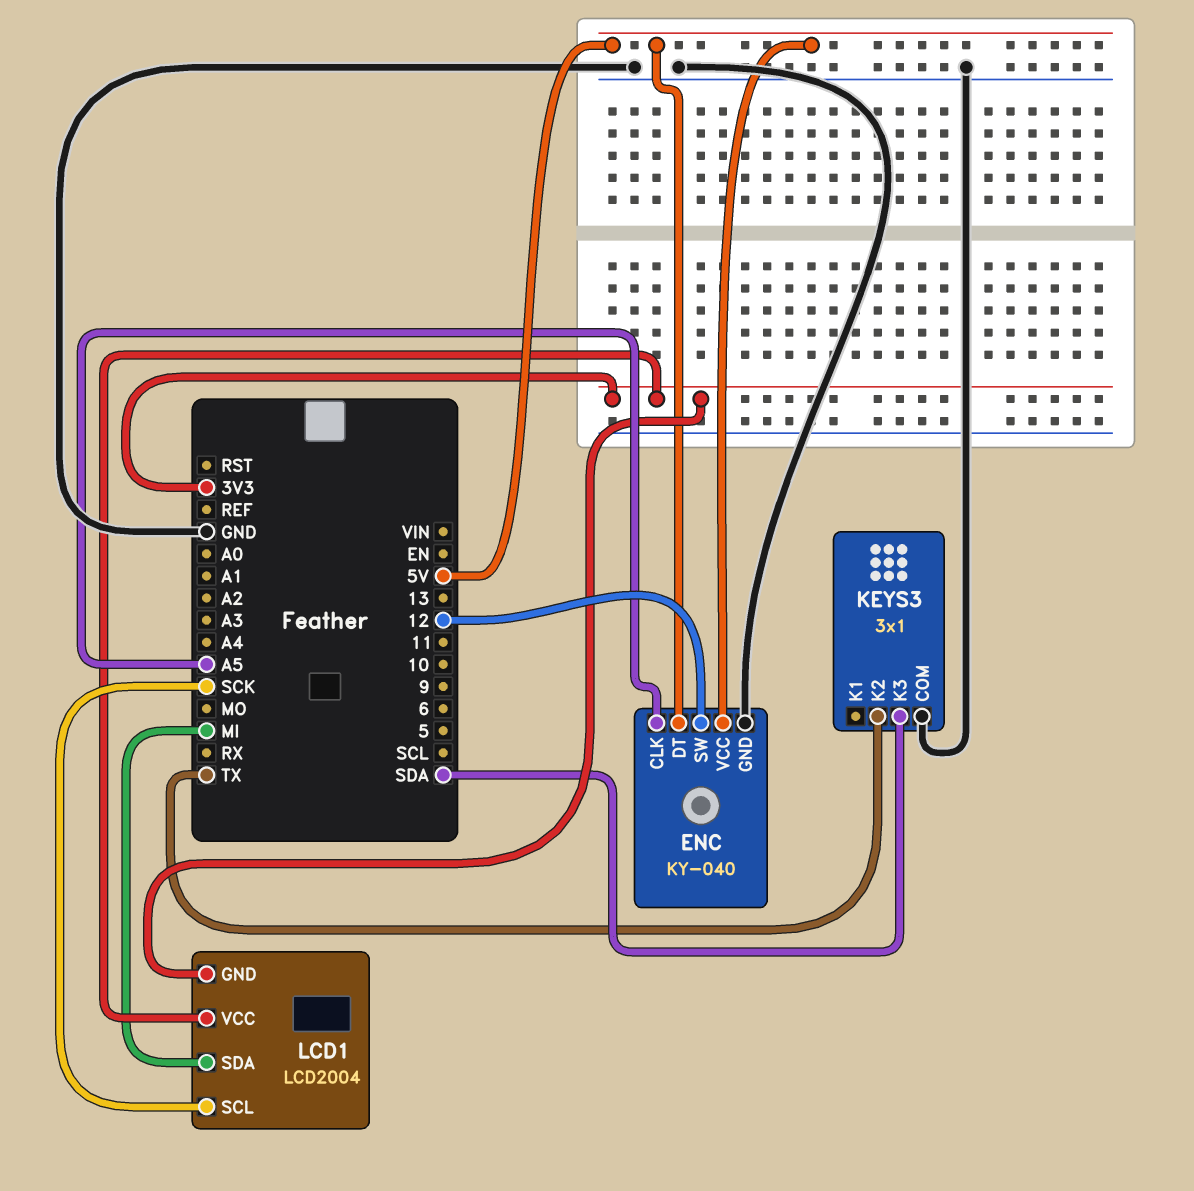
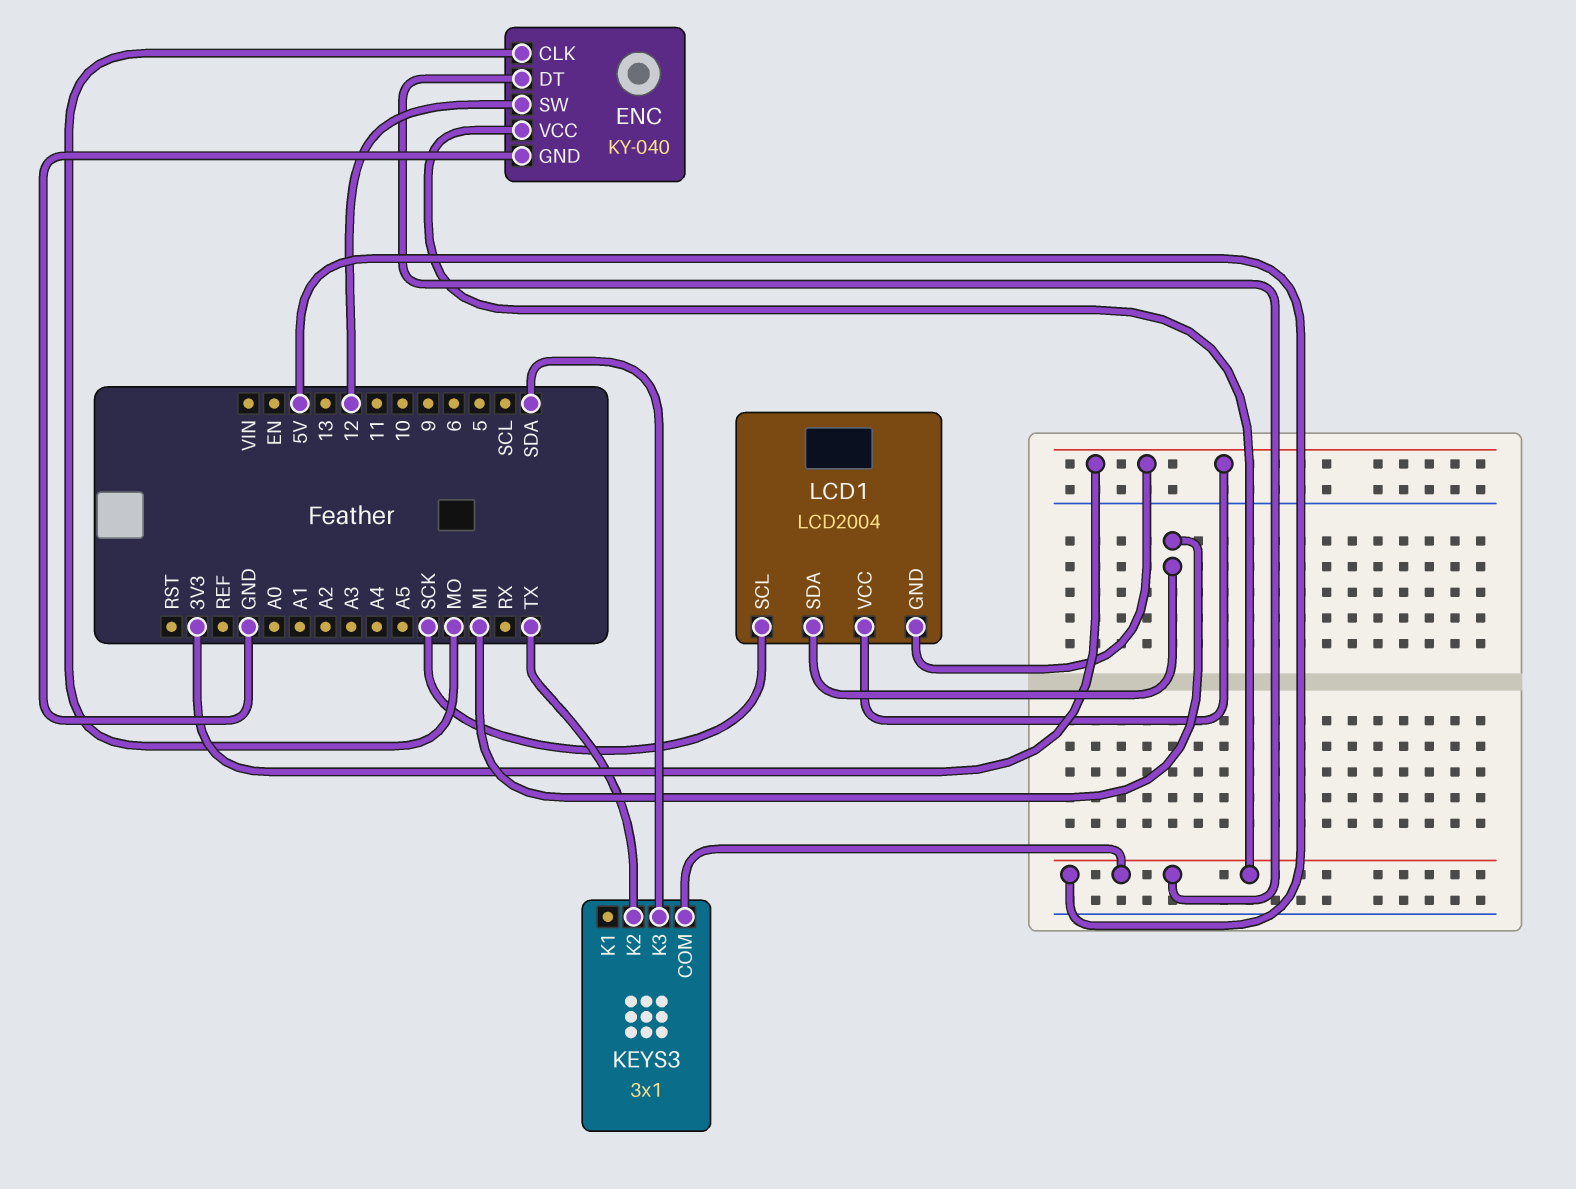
ENC pin CLK: A5 -> MO
KEYS3 pin COM: GND -> 5V

